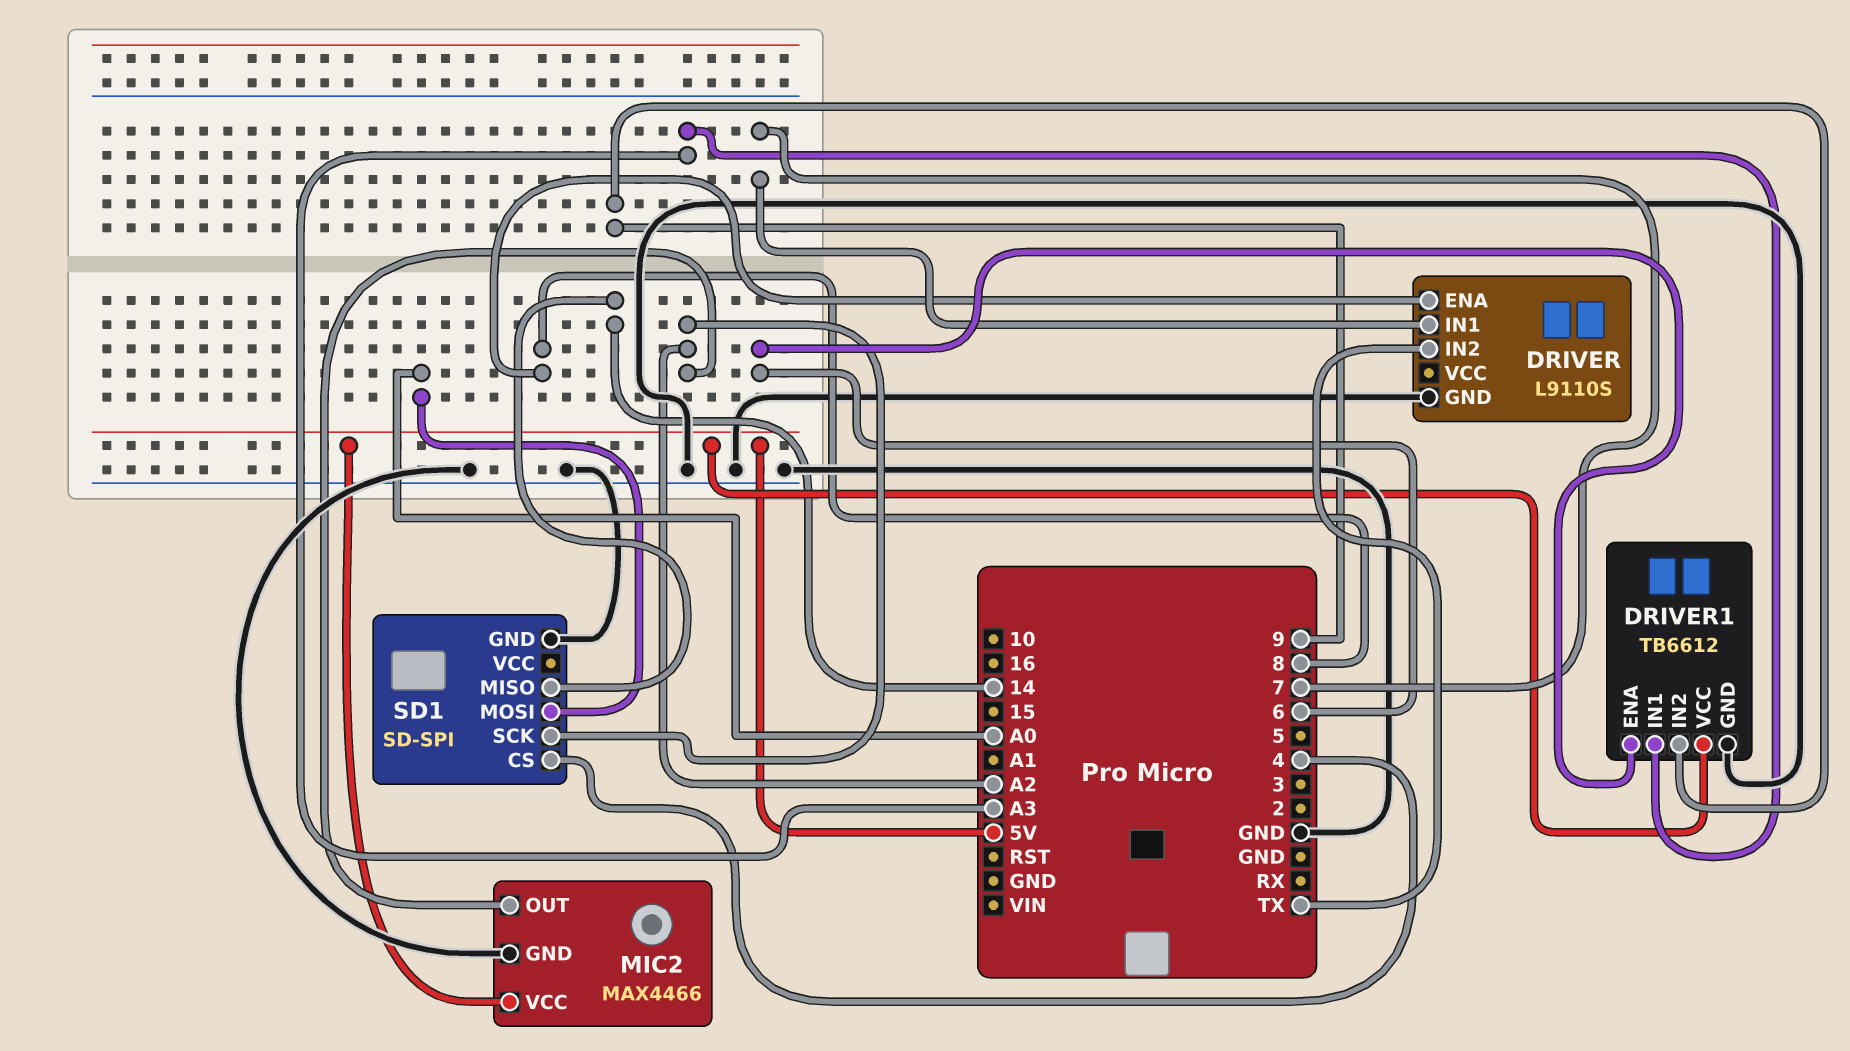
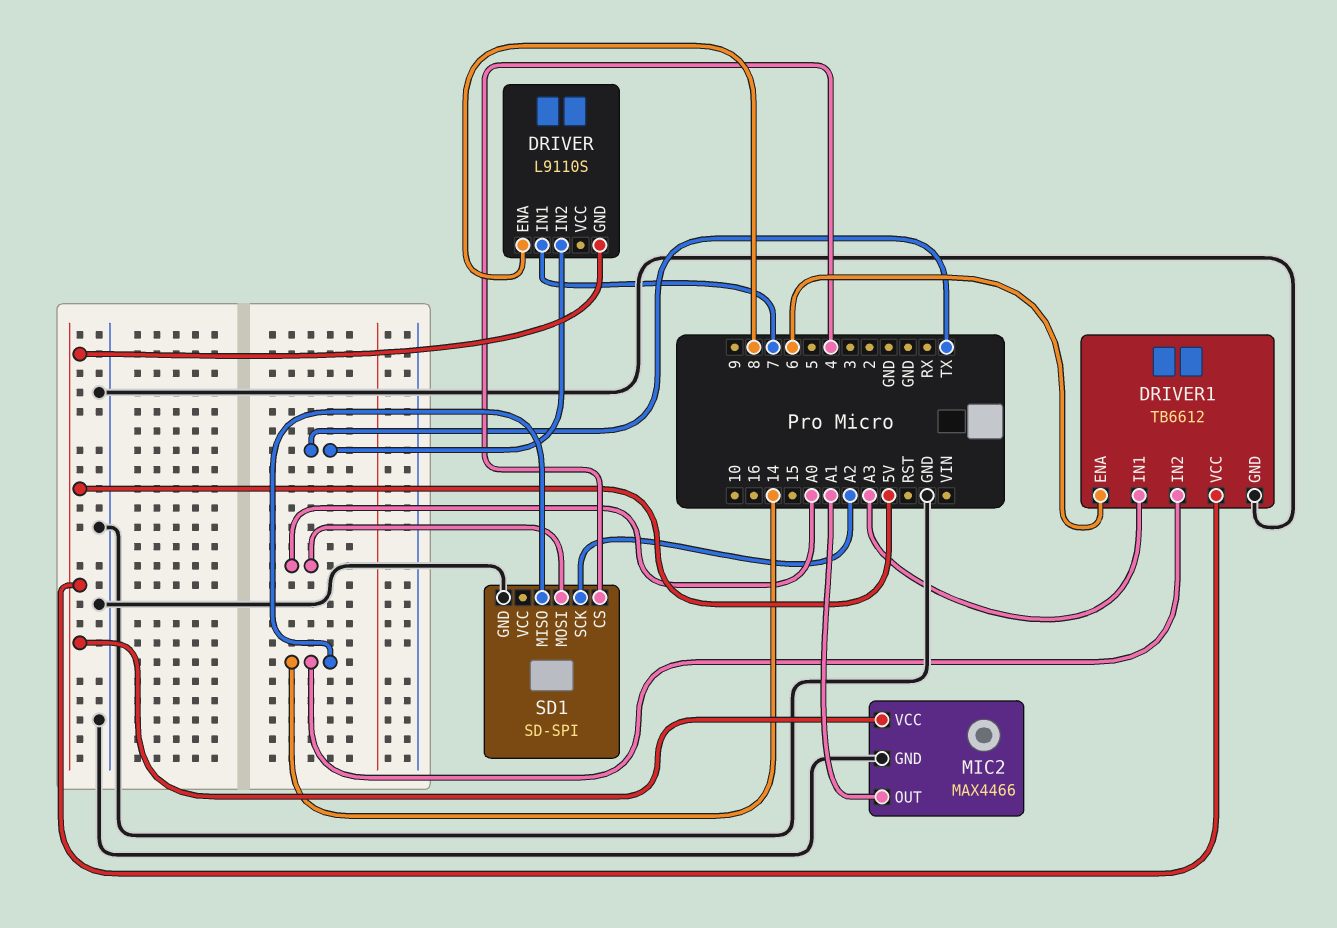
DRIVER pin GND: GND -> 5V
DRIVER1 pin IN2: 9 -> 14
MIC2 pin OUT: A2 -> A1

